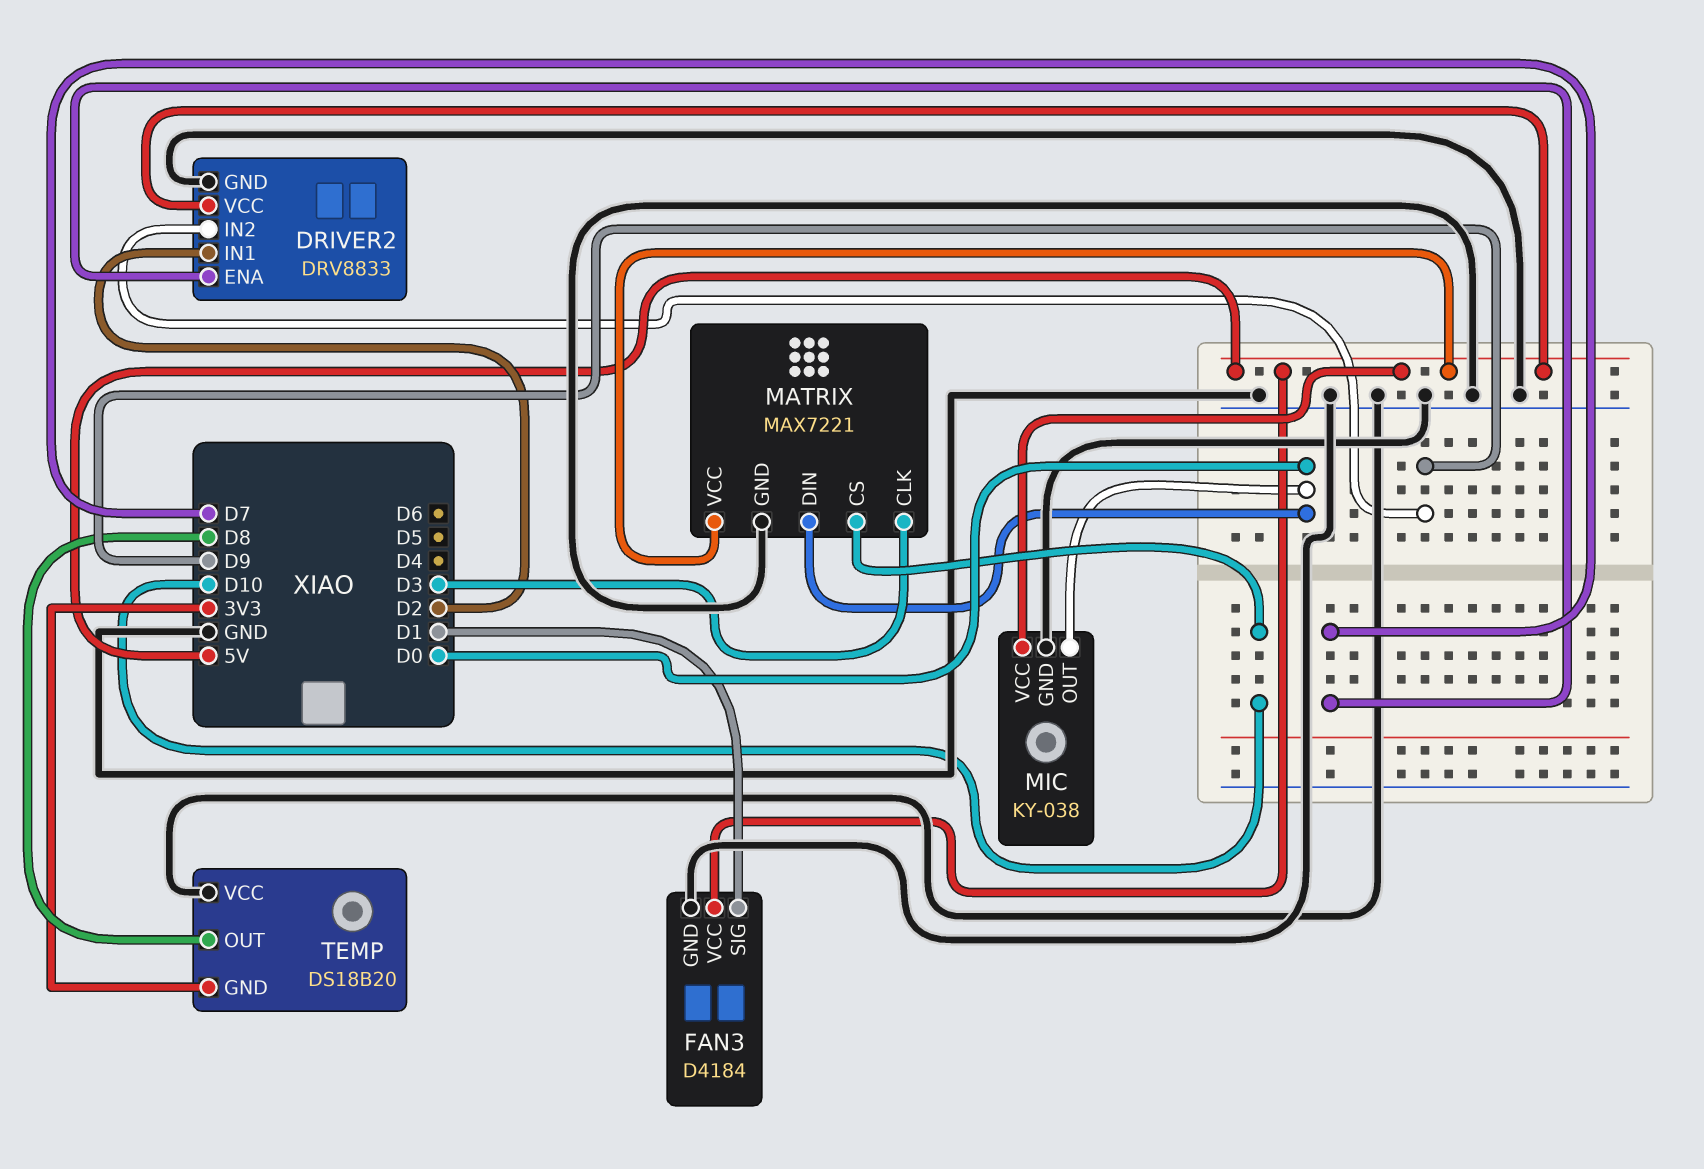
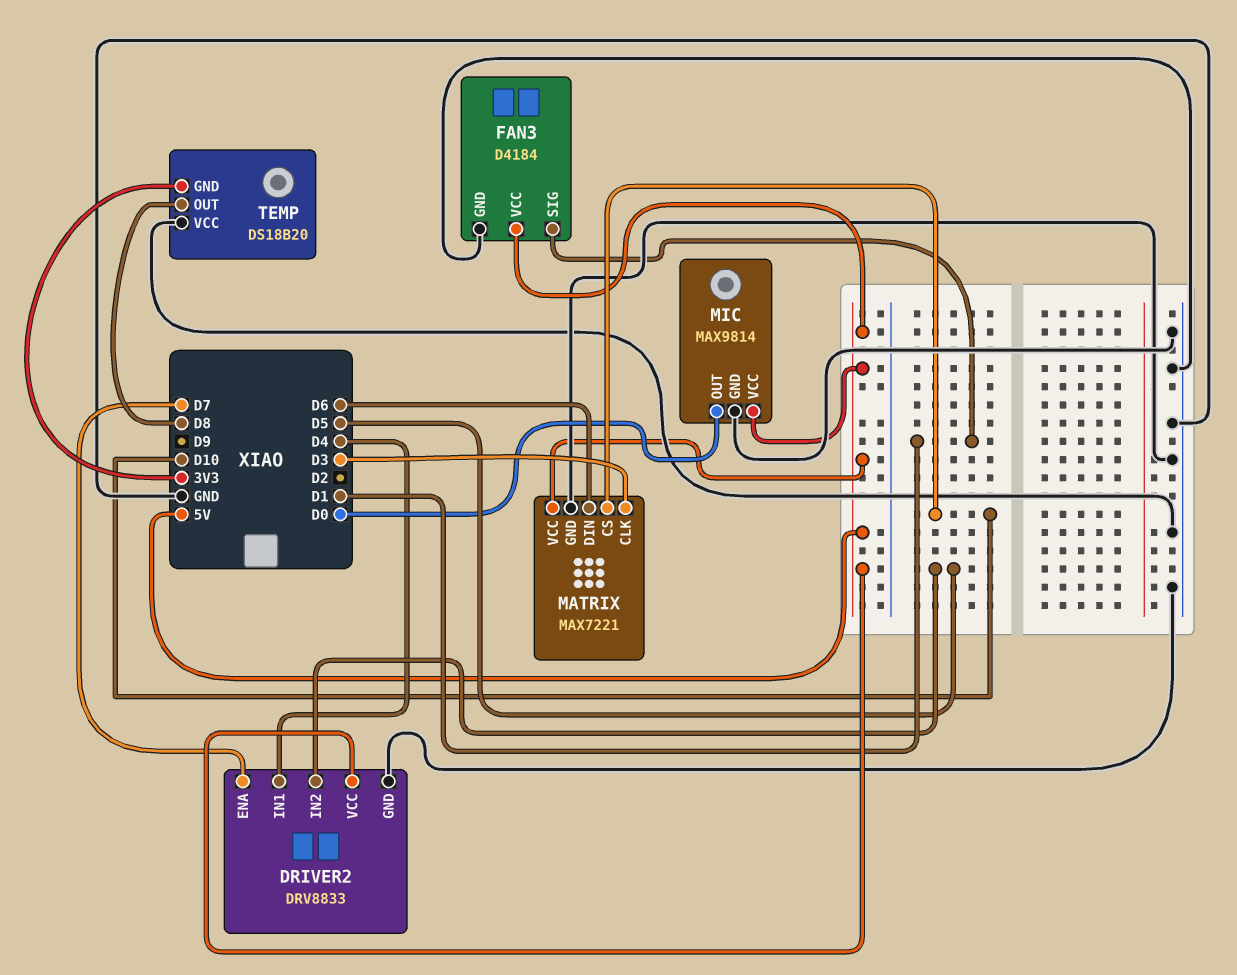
DRIVER2 pin IN1: D2 -> D4
DRIVER2 pin IN2: D9 -> D5
MATRIX pin DIN: D0 -> D6
MIC: KY-038 -> MAX9814

